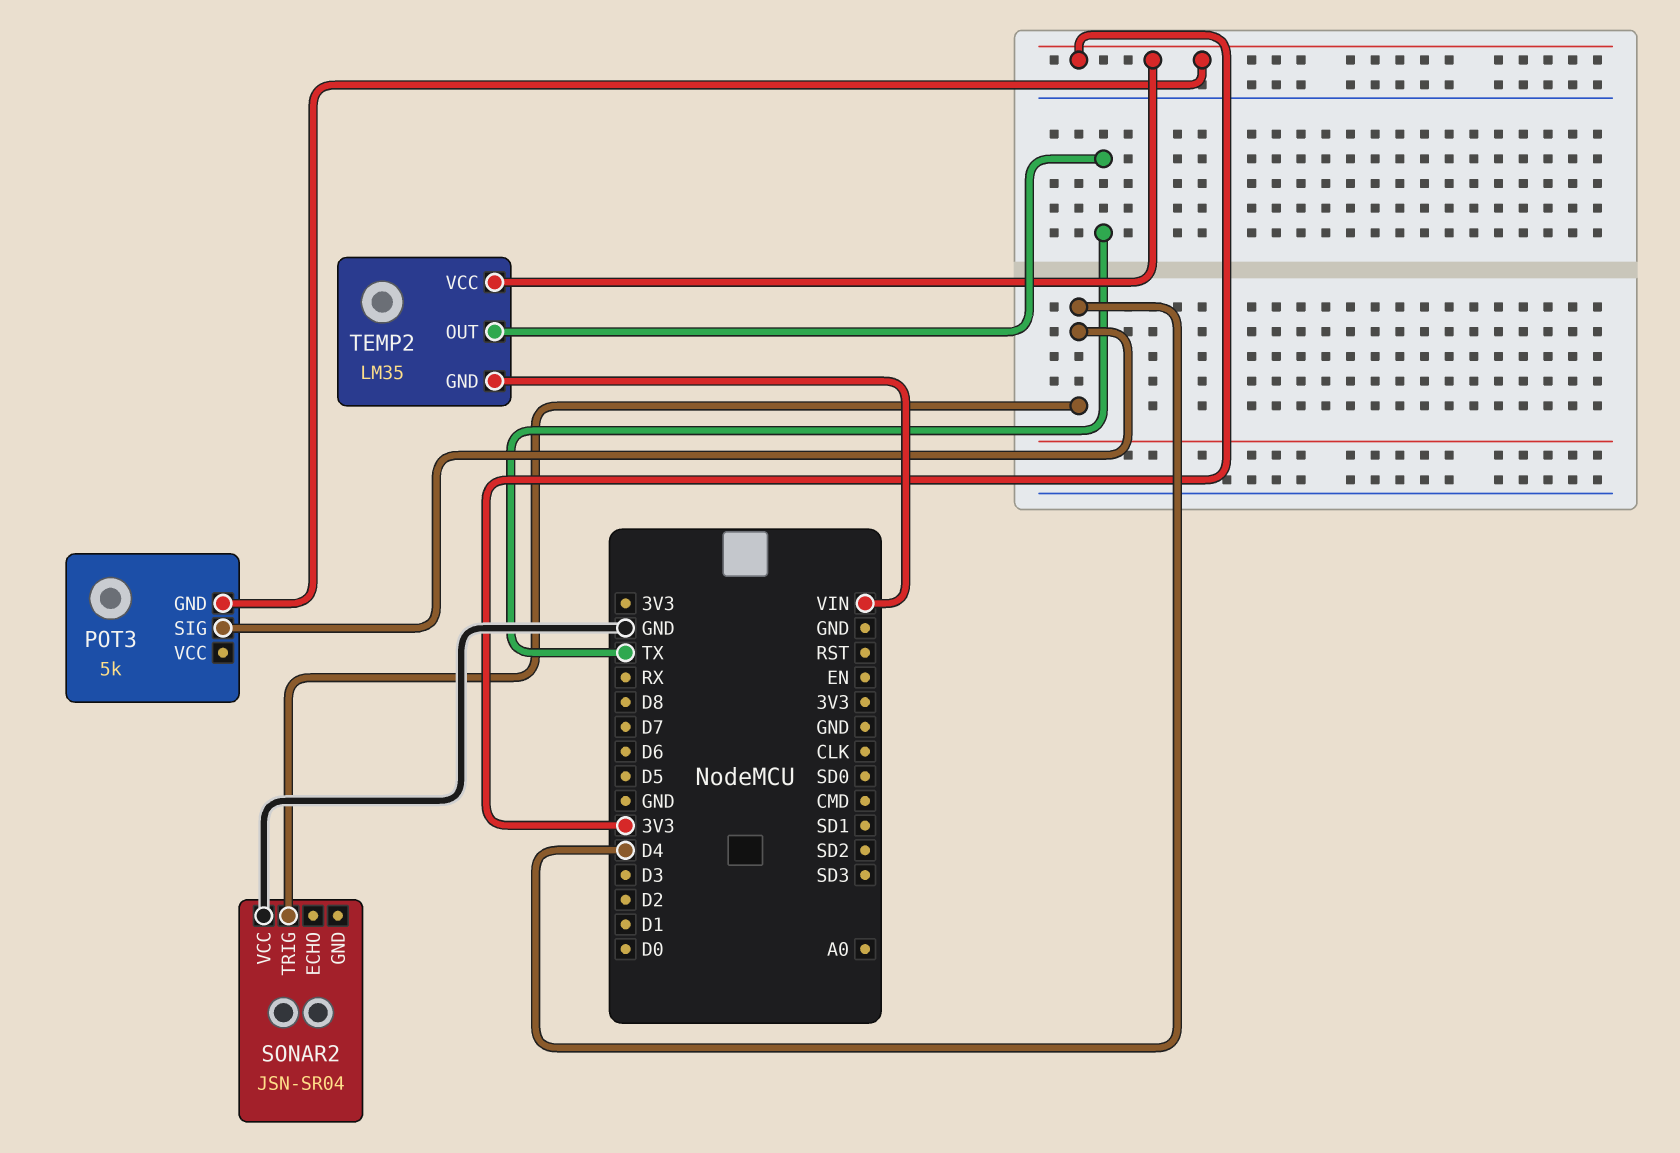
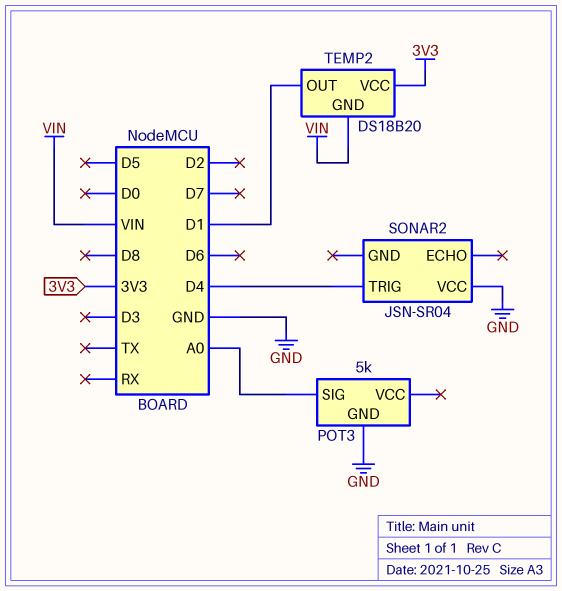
POT3 pin GND: 3V3 -> GND
POT3 pin SIG: D4 -> A0
TEMP2: LM35 -> DS18B20
TEMP2 pin OUT: TX -> D1

